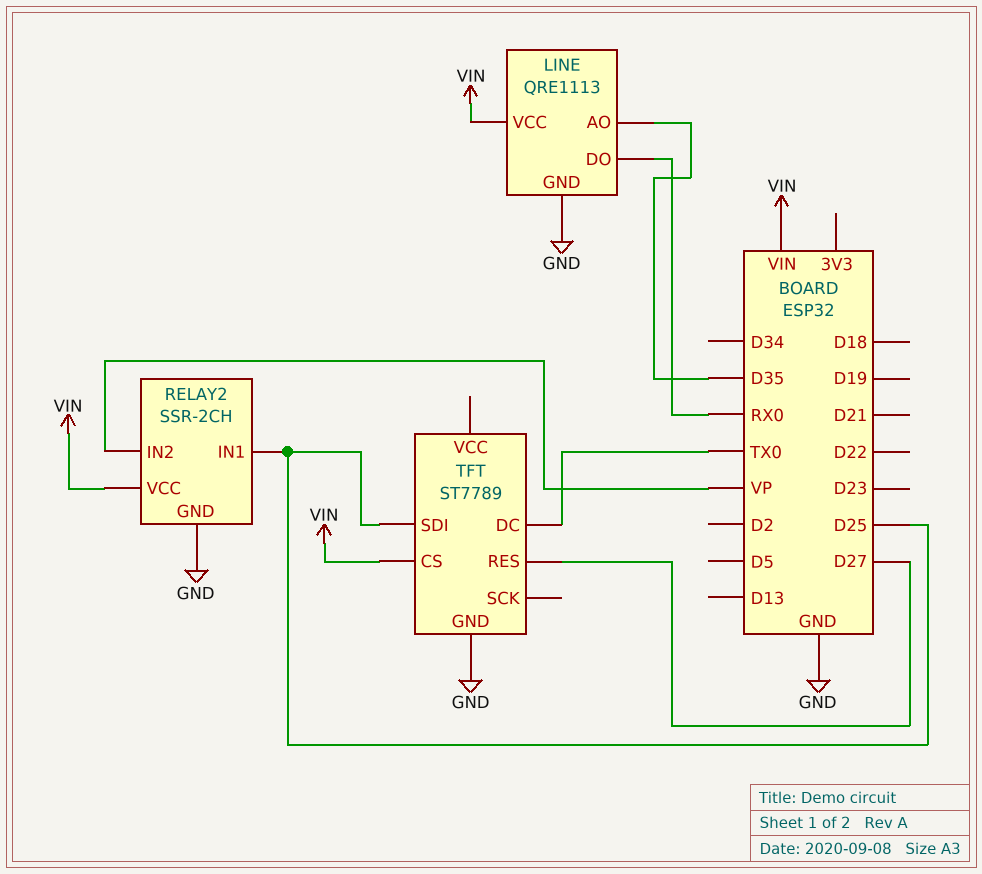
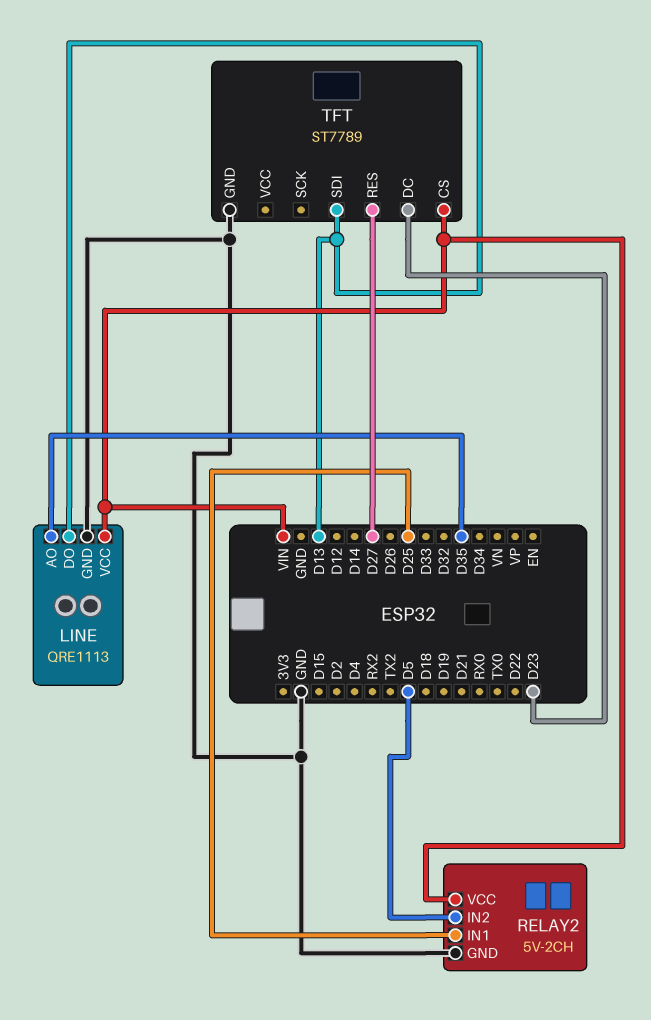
LINE pin DO: RX0 -> D13
RELAY2: SSR-2CH -> 5V-2CH
RELAY2 pin IN2: VP -> D5
TFT pin DC: TX0 -> D23
TFT pin SDI: D25 -> D13

